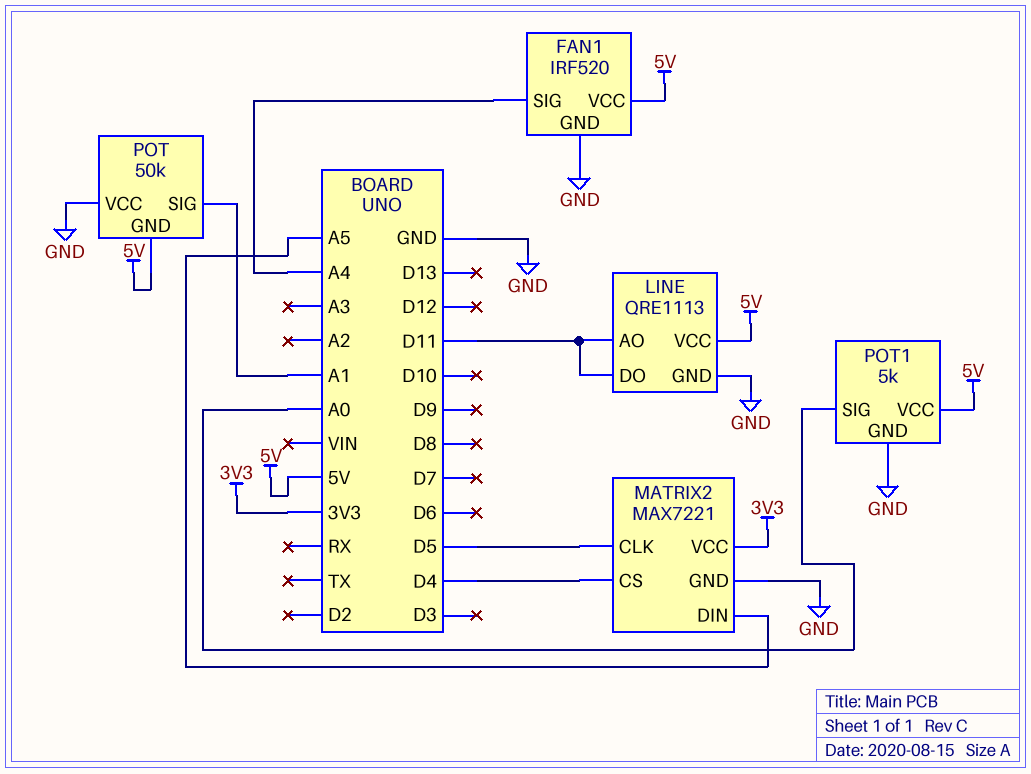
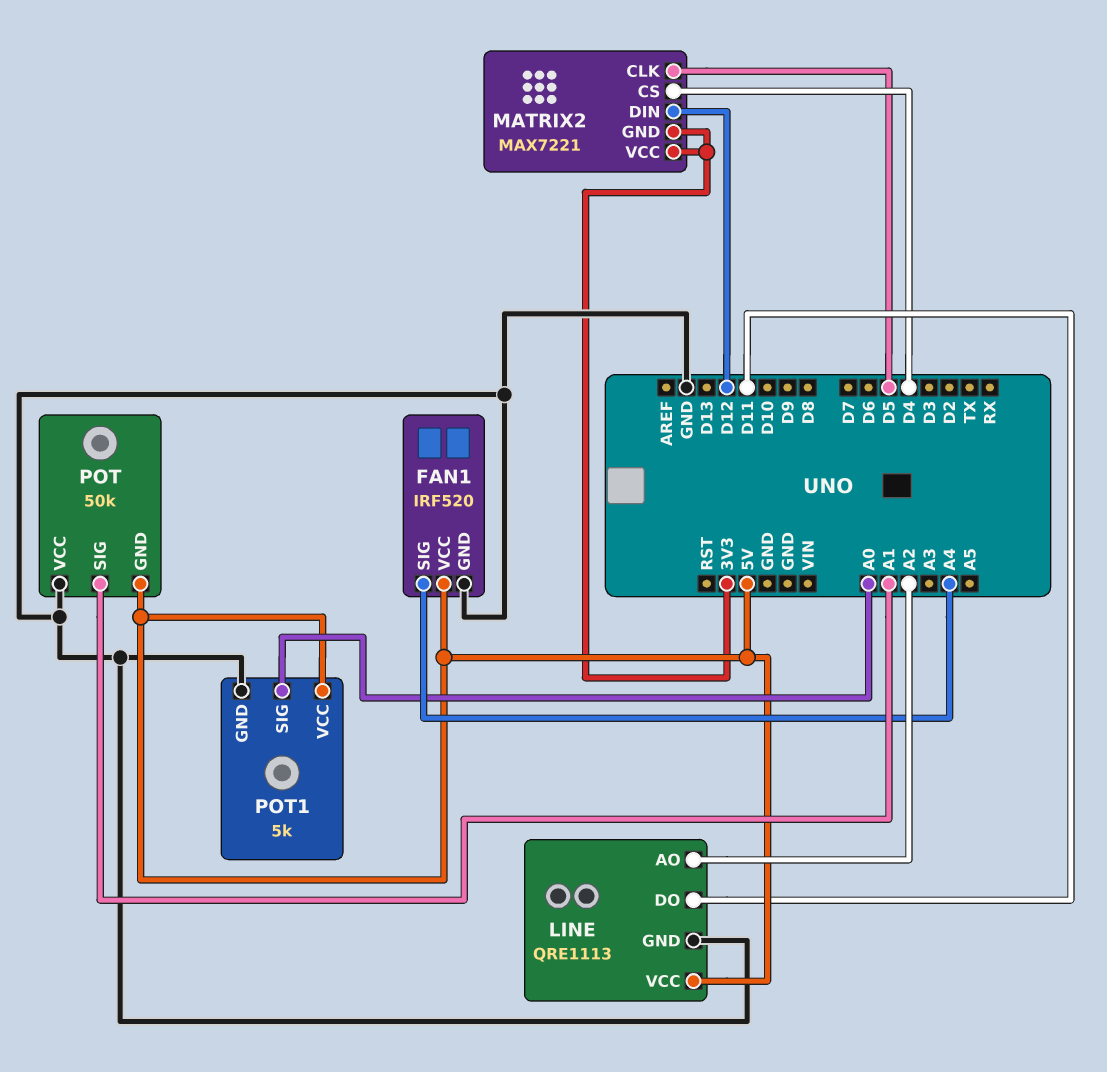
LINE pin AO: D11 -> A2
MATRIX2 pin DIN: A5 -> D12
MATRIX2 pin GND: GND -> 3V3

